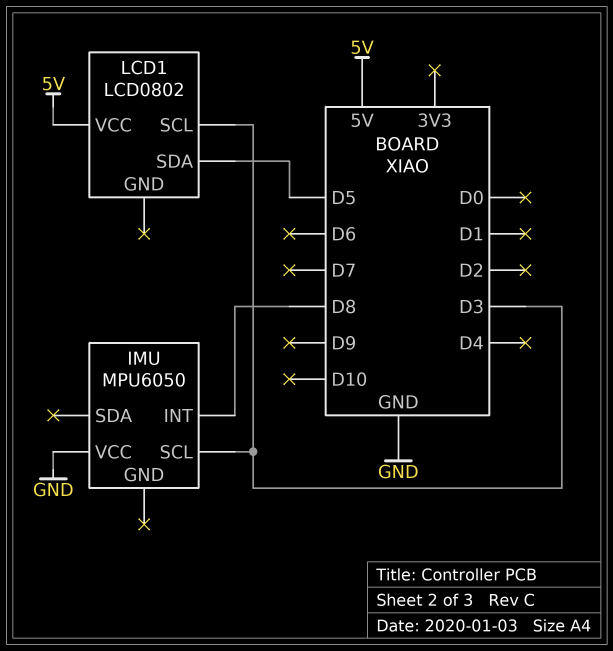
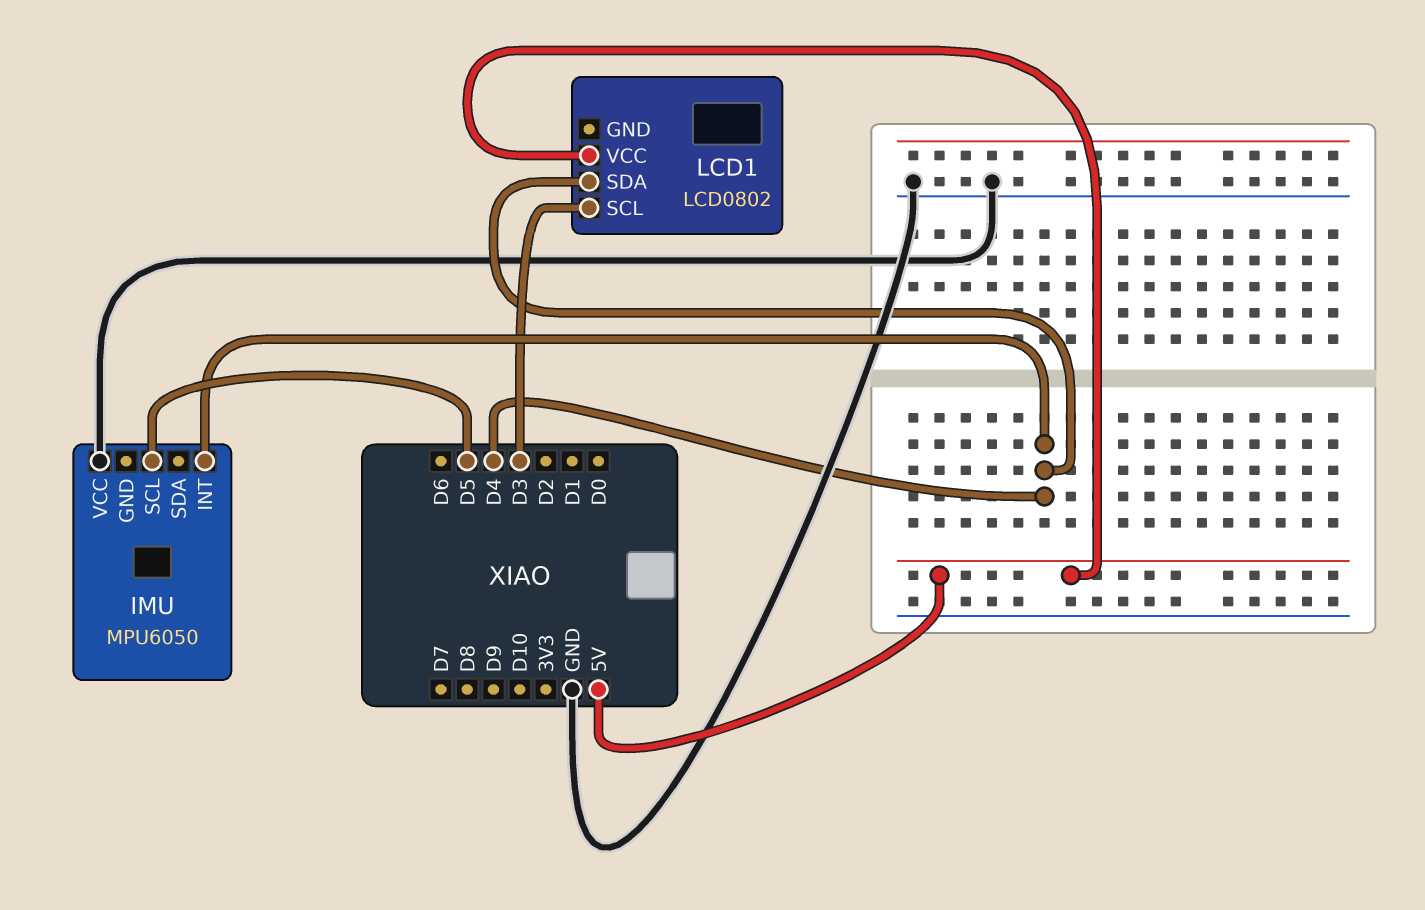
IMU pin INT: D8 -> D4
IMU pin SCL: D3 -> D5
LCD1 pin SDA: D5 -> D4

